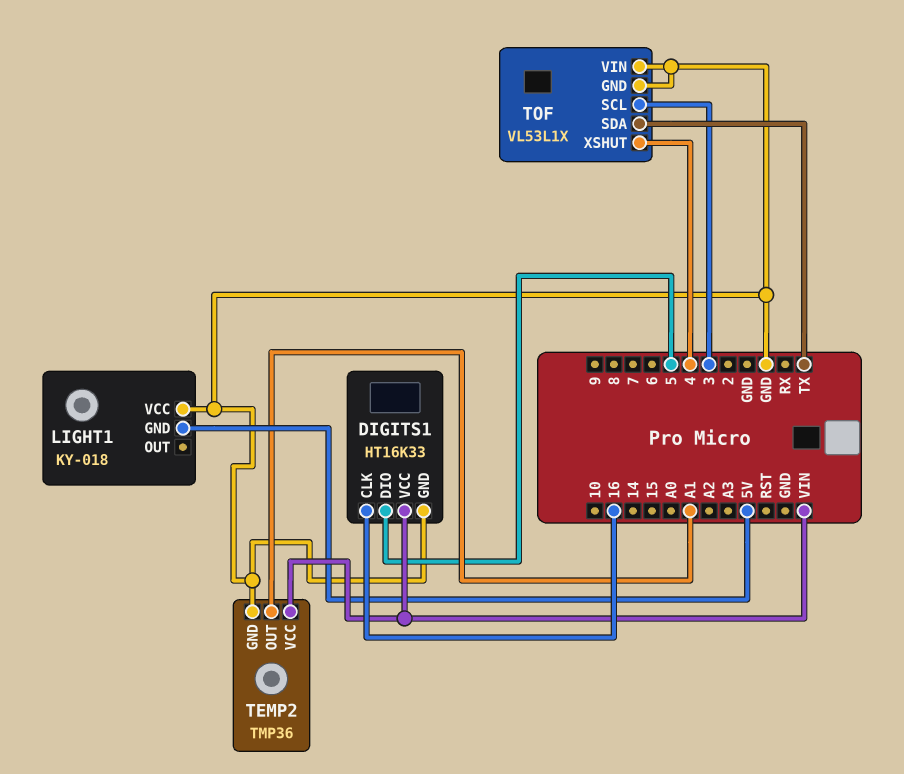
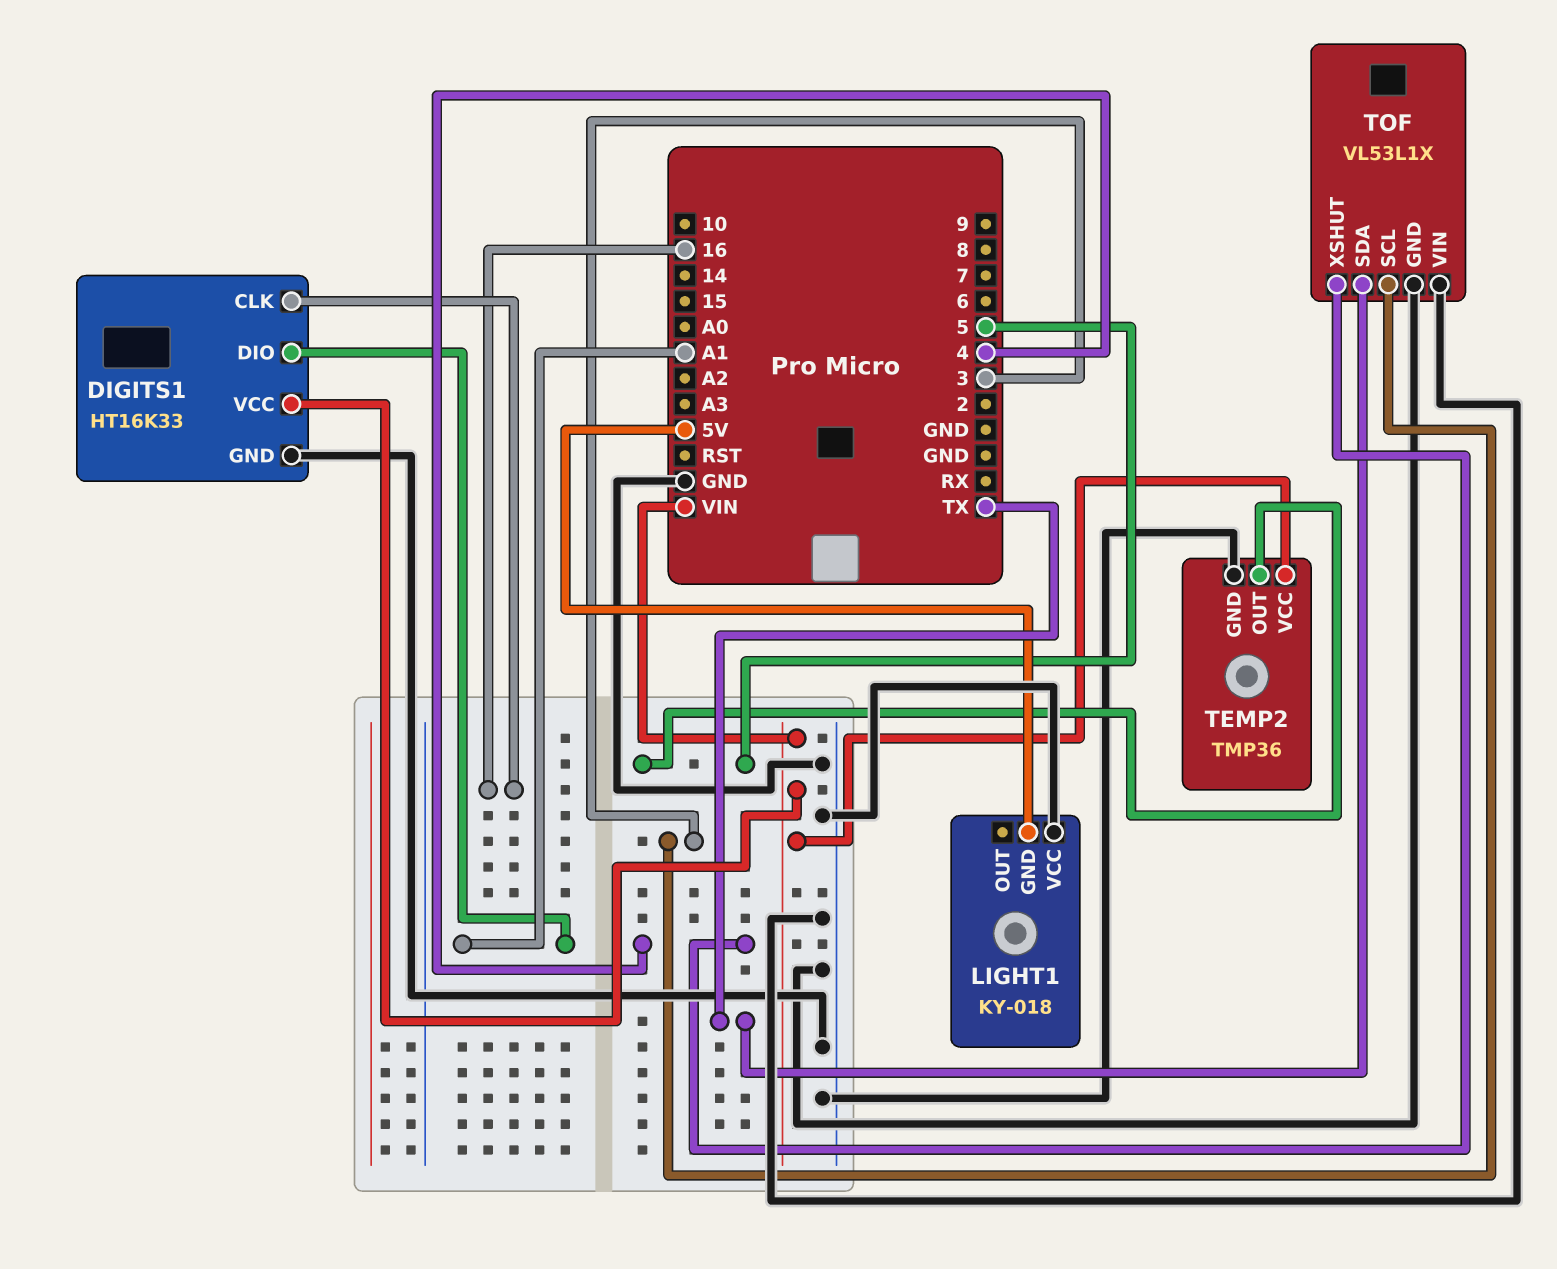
DIGITS1 pin DIO: 5 -> A1
TEMP2 pin OUT: A1 -> 5

